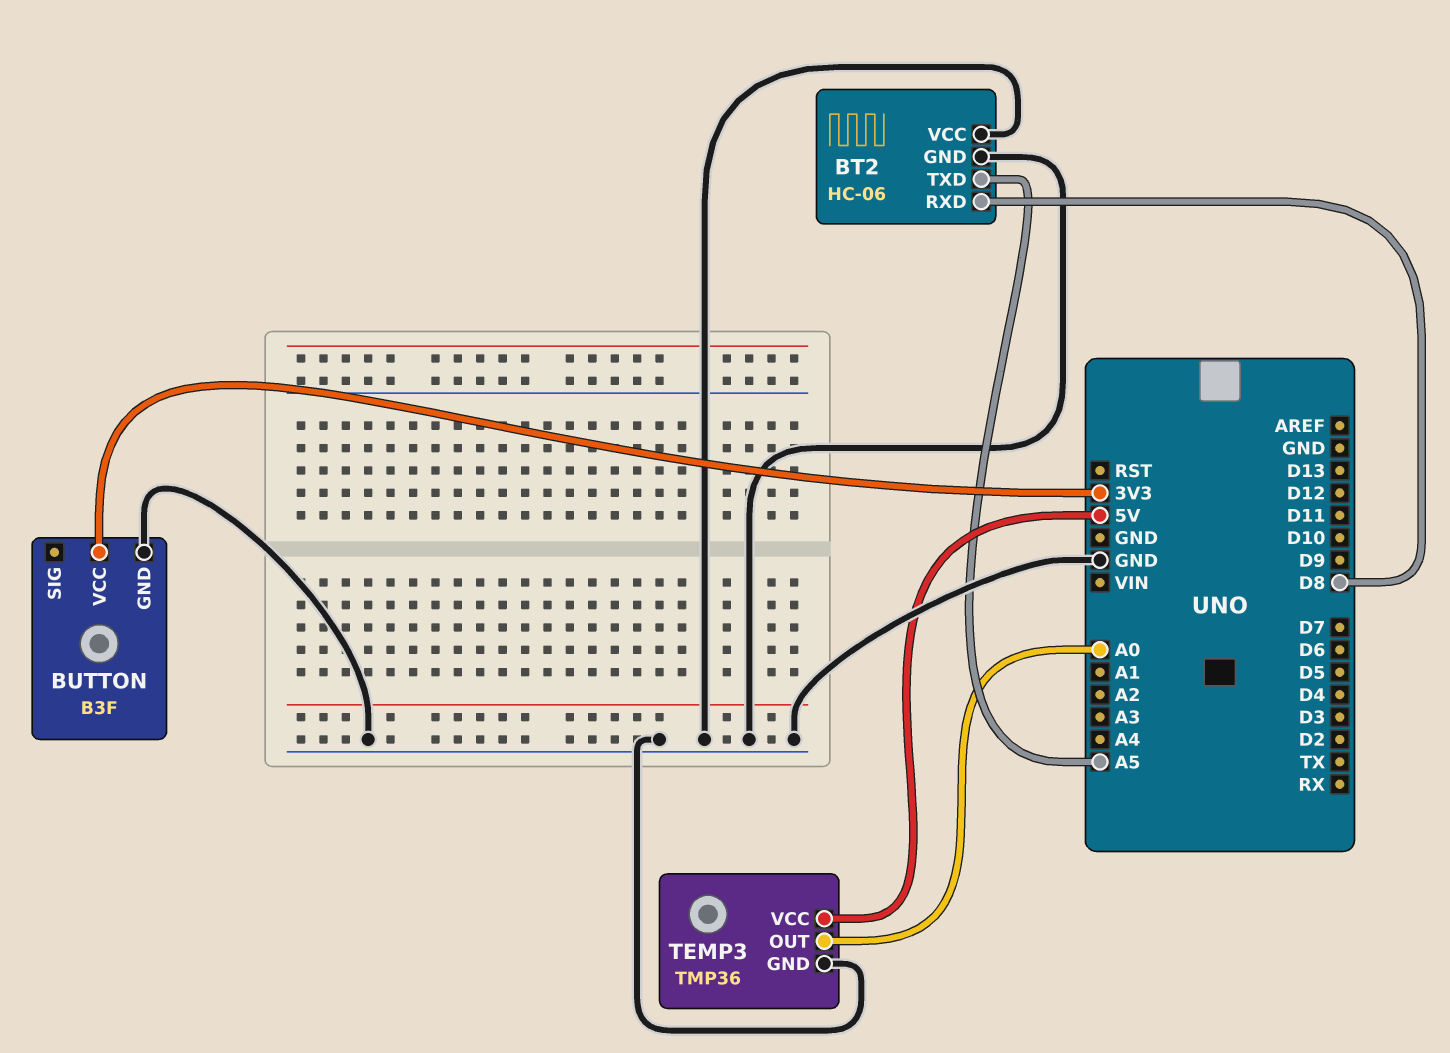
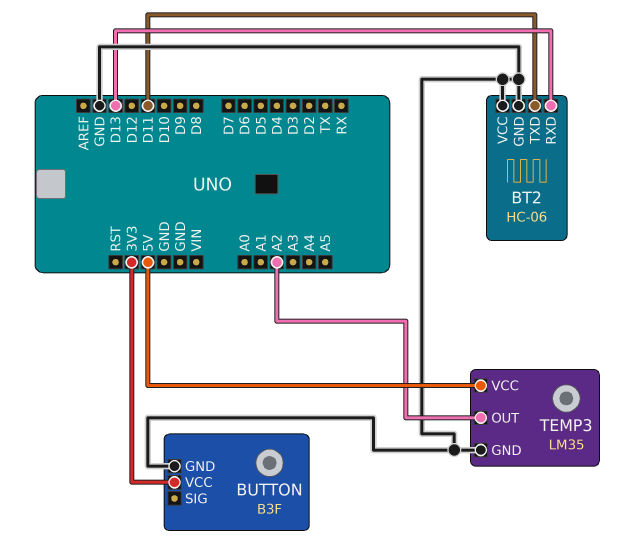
BT2 pin RXD: D8 -> D13
BT2 pin TXD: A5 -> D11
TEMP3: TMP36 -> LM35
TEMP3 pin OUT: A0 -> A2

